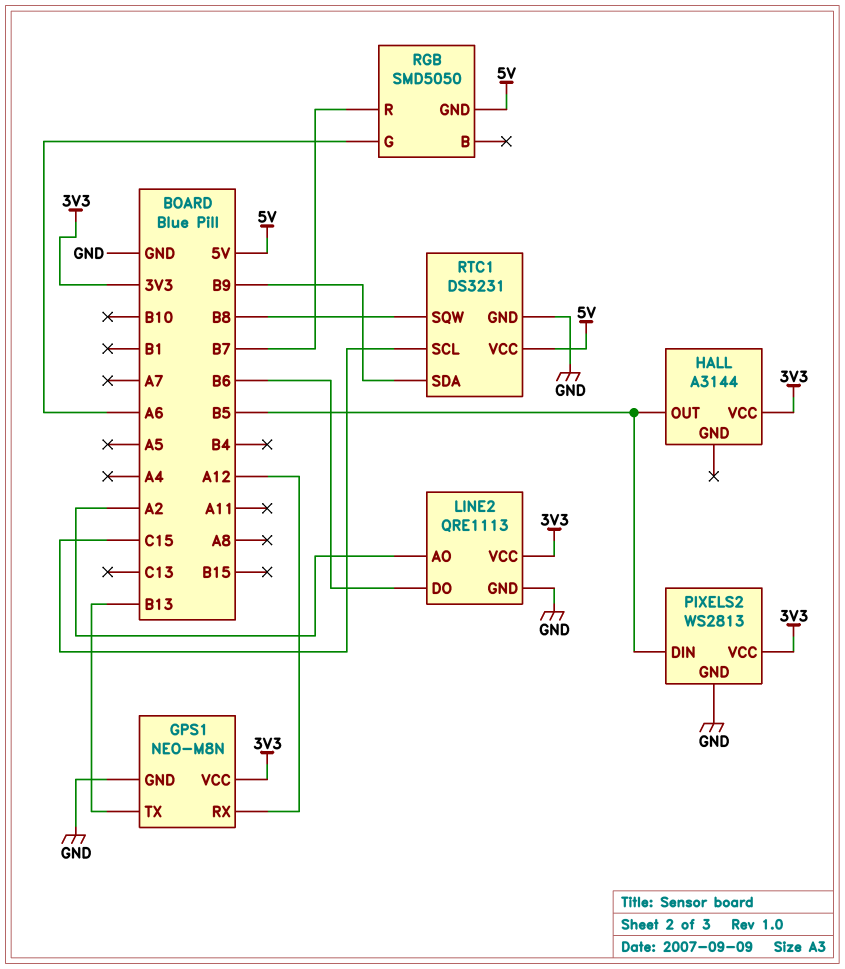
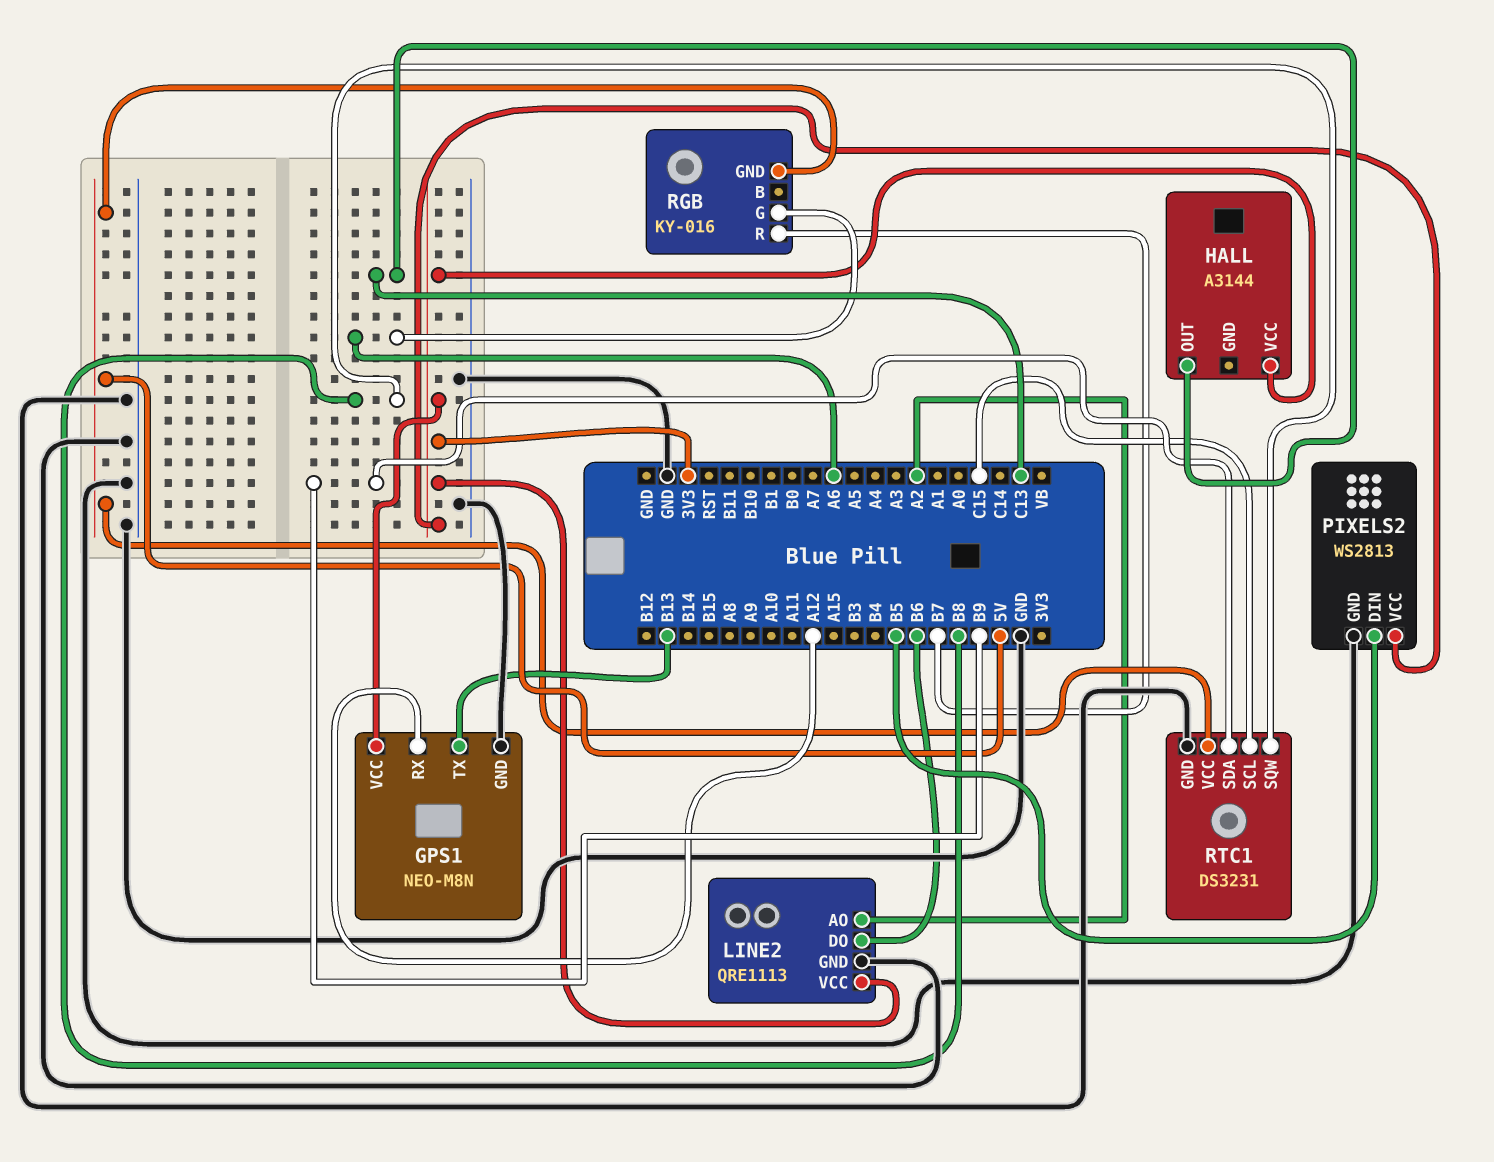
HALL pin OUT: B5 -> C13
RGB: SMD5050 -> KY-016

